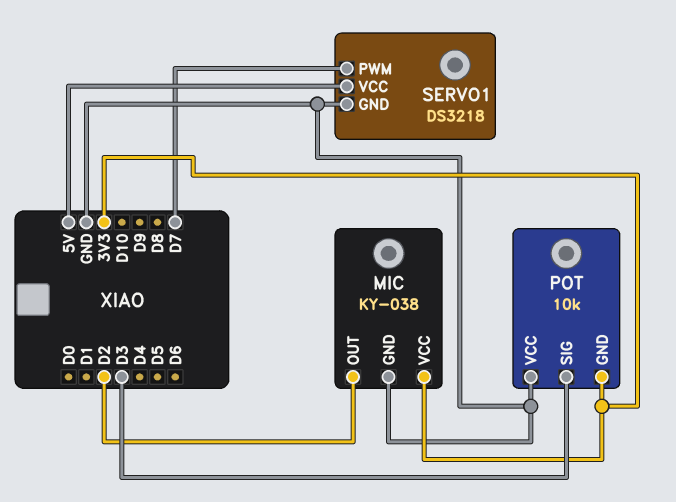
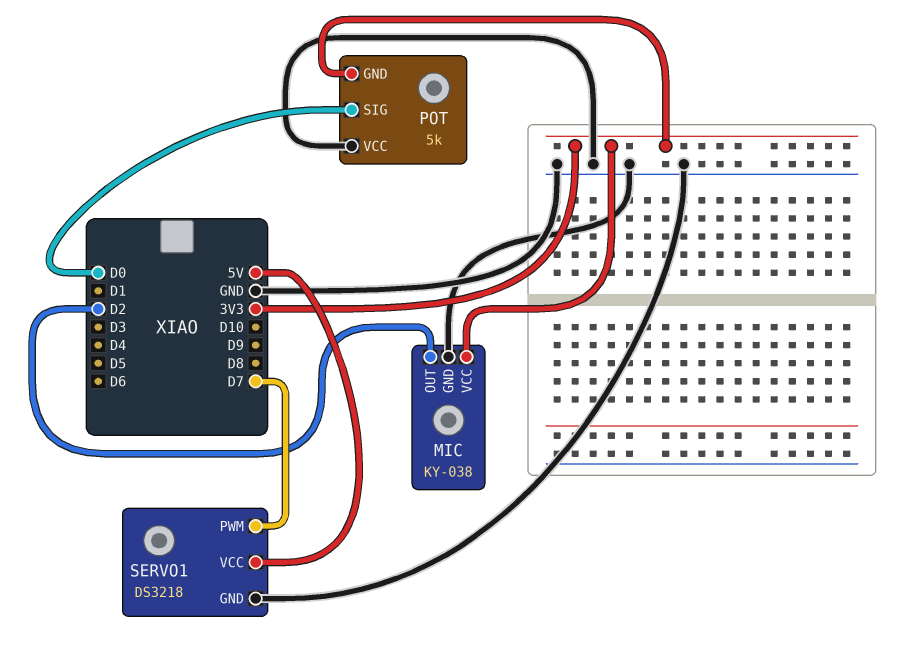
POT: 10k -> 5k
POT pin SIG: D3 -> D0

